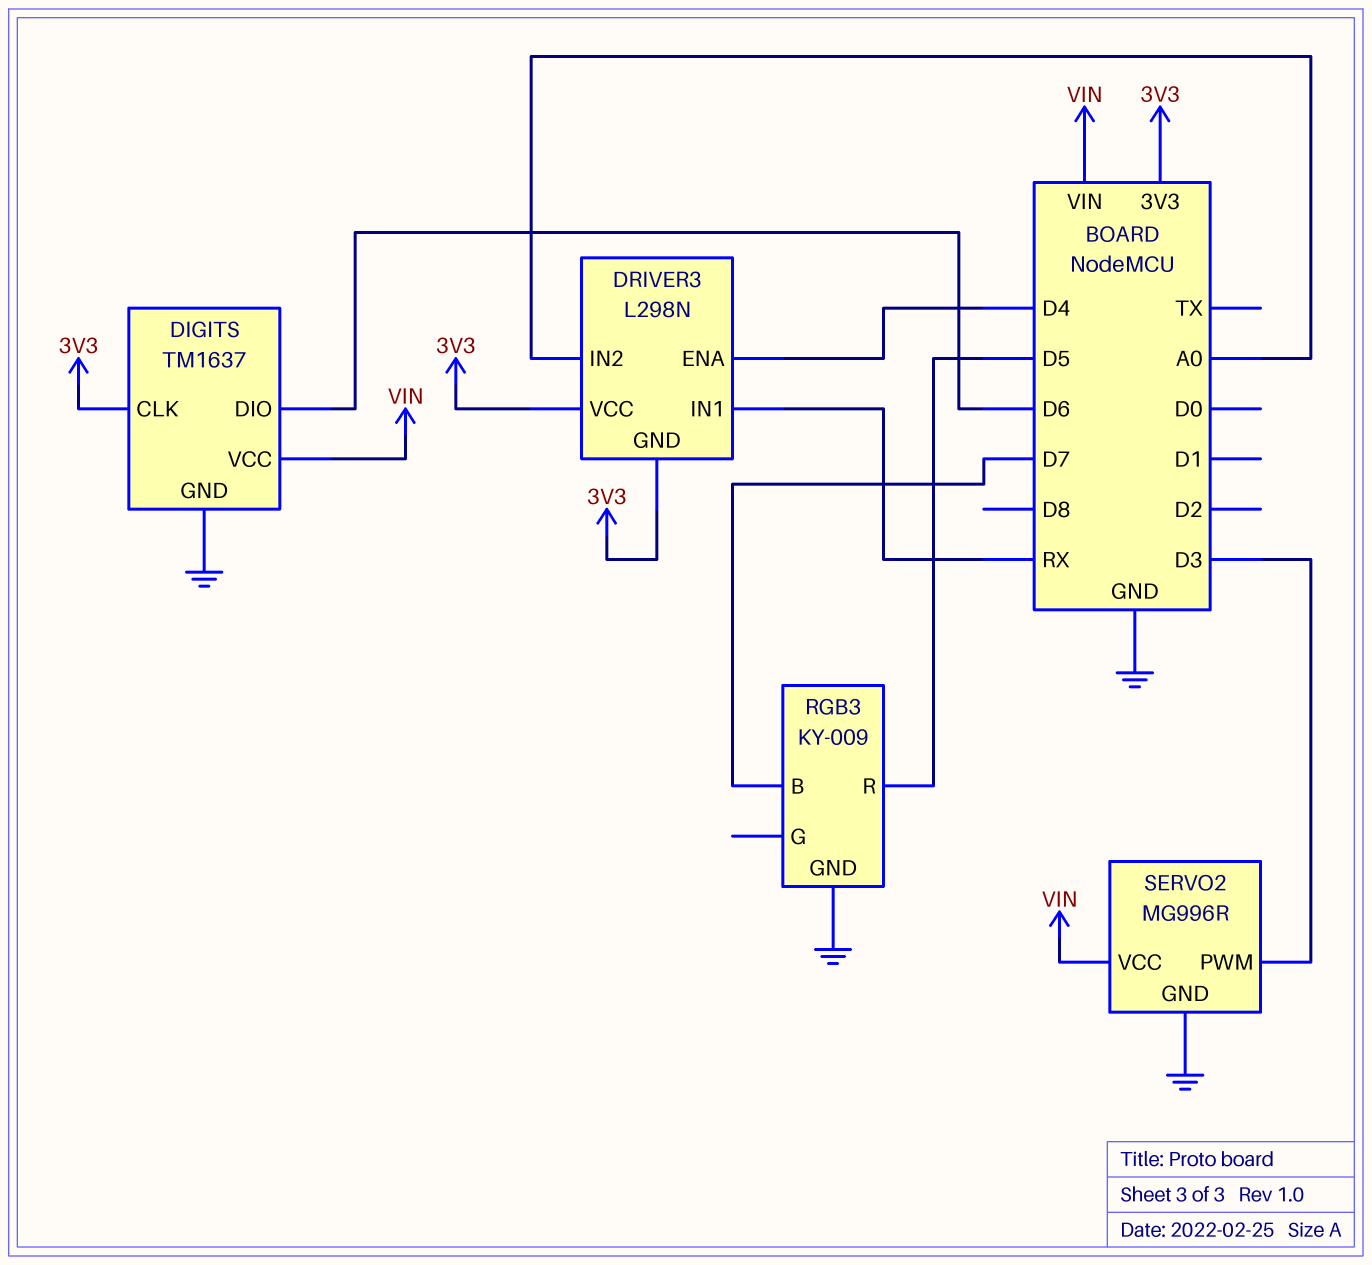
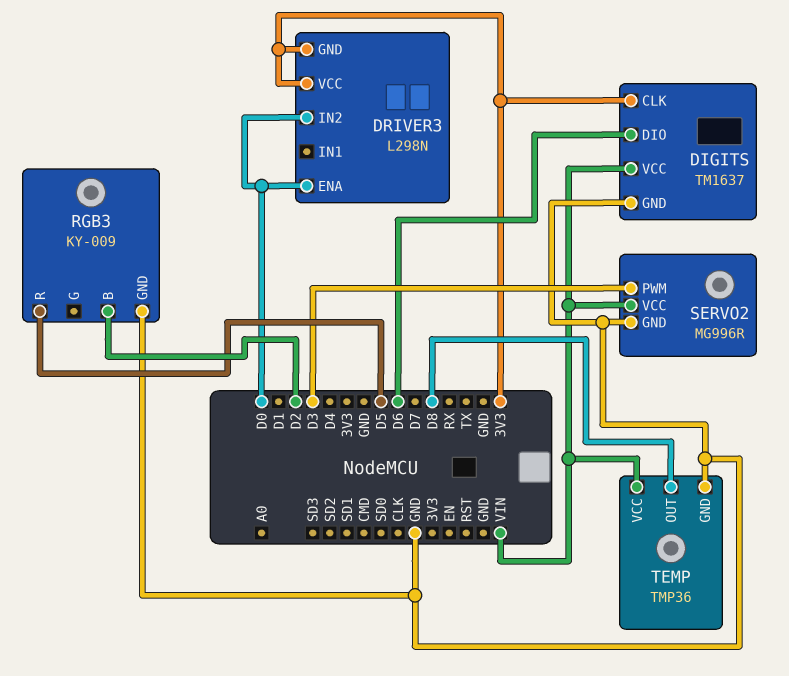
DRIVER3 pin ENA: D4 -> D0
DRIVER3 pin IN1: RX -> none
DRIVER3 pin IN2: A0 -> D0
RGB3 pin B: D7 -> D2
TEMP: none -> TMP36
TEMP pin GND: none -> GND
TEMP pin OUT: none -> D8
TEMP pin VCC: none -> VIN

